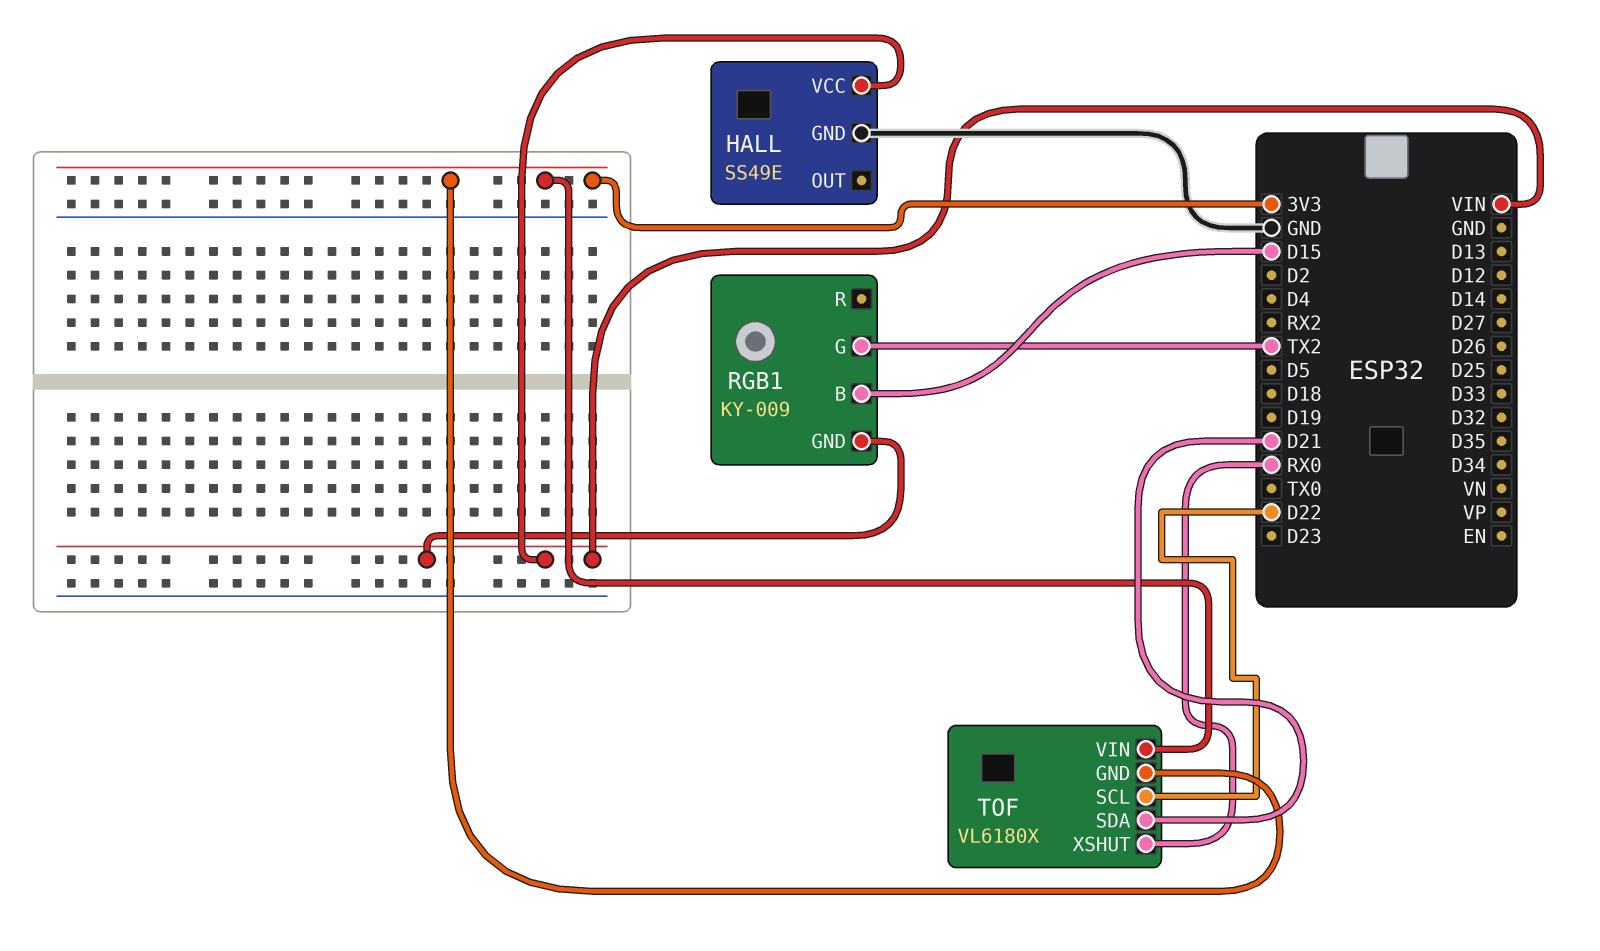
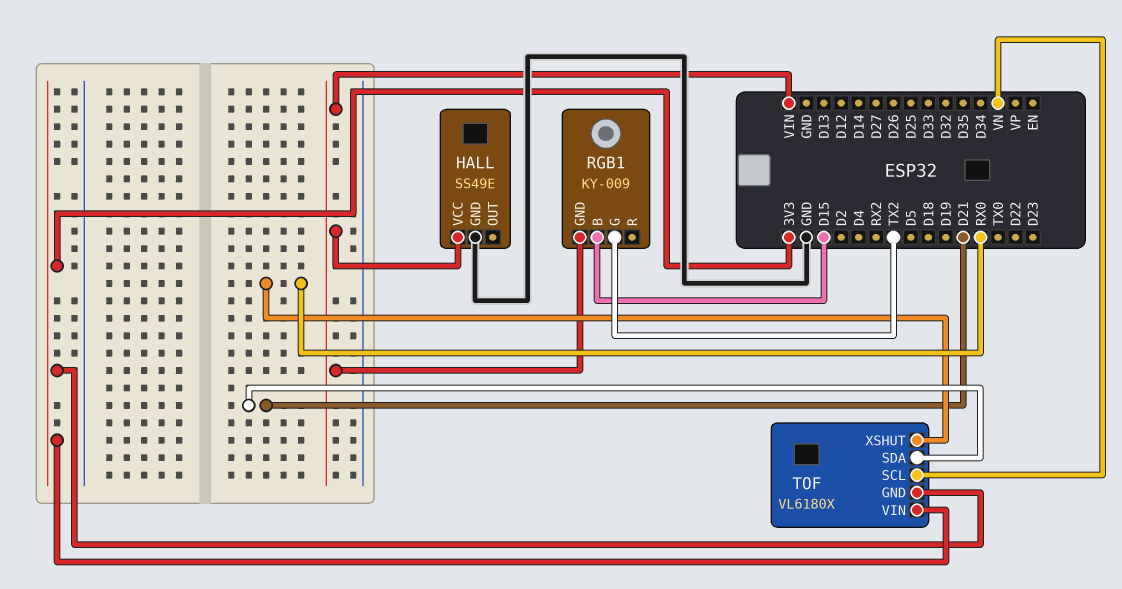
TOF pin SCL: D22 -> VN

